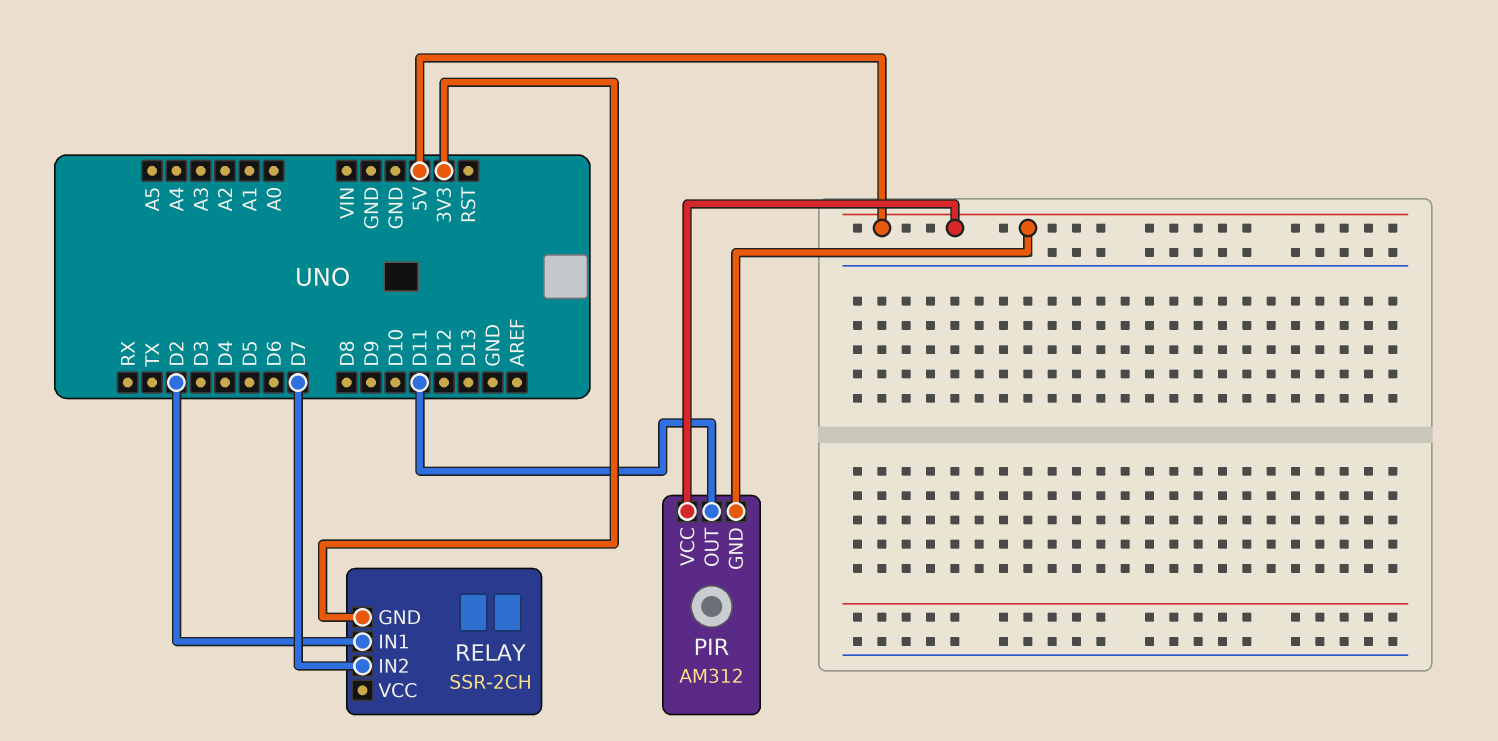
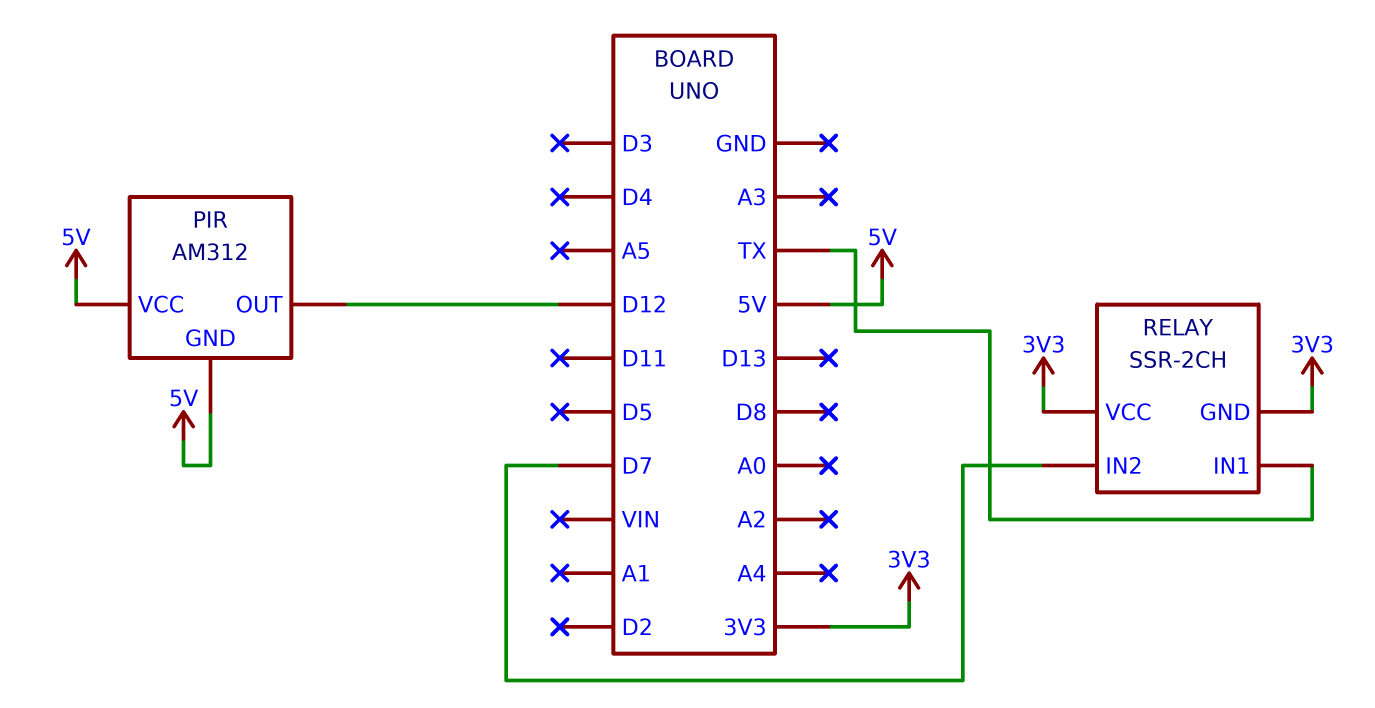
PIR pin OUT: D11 -> D12
RELAY pin IN1: D2 -> TX
RELAY pin VCC: none -> 3V3

